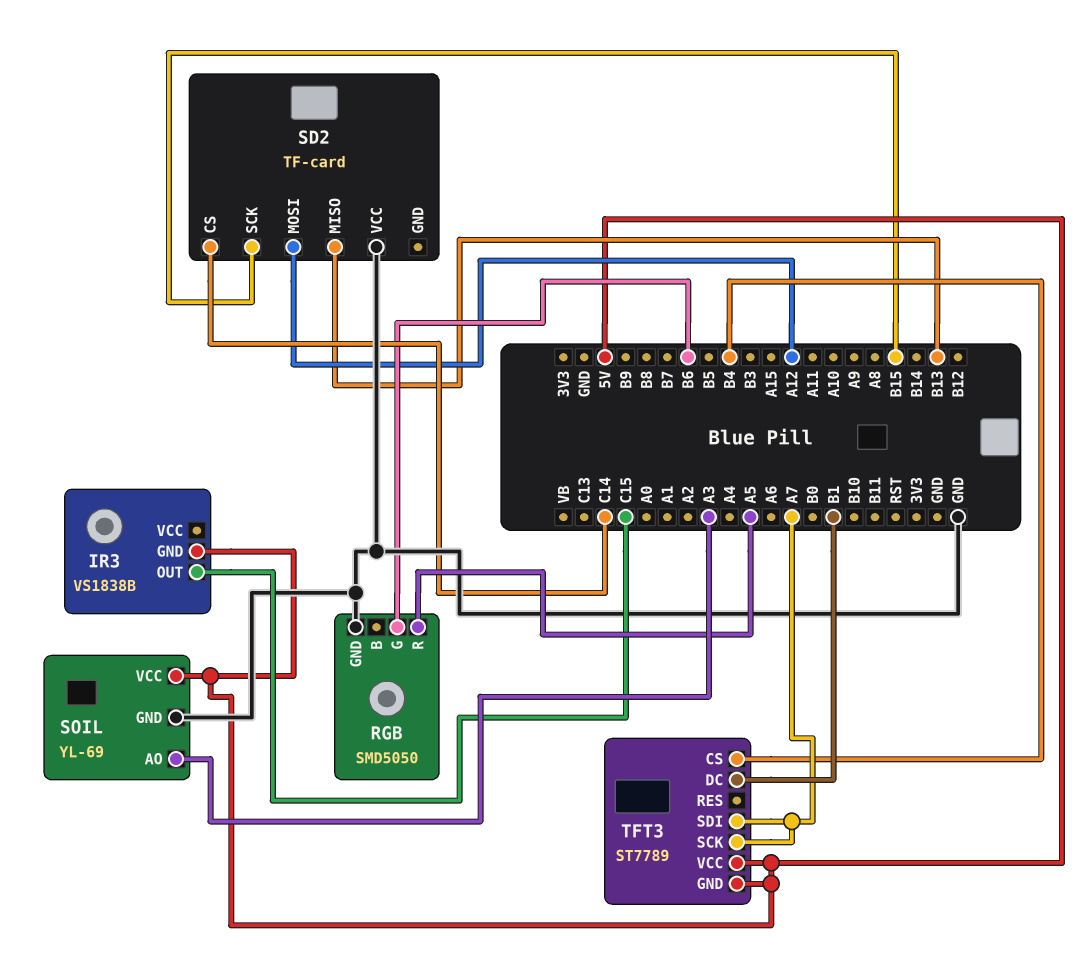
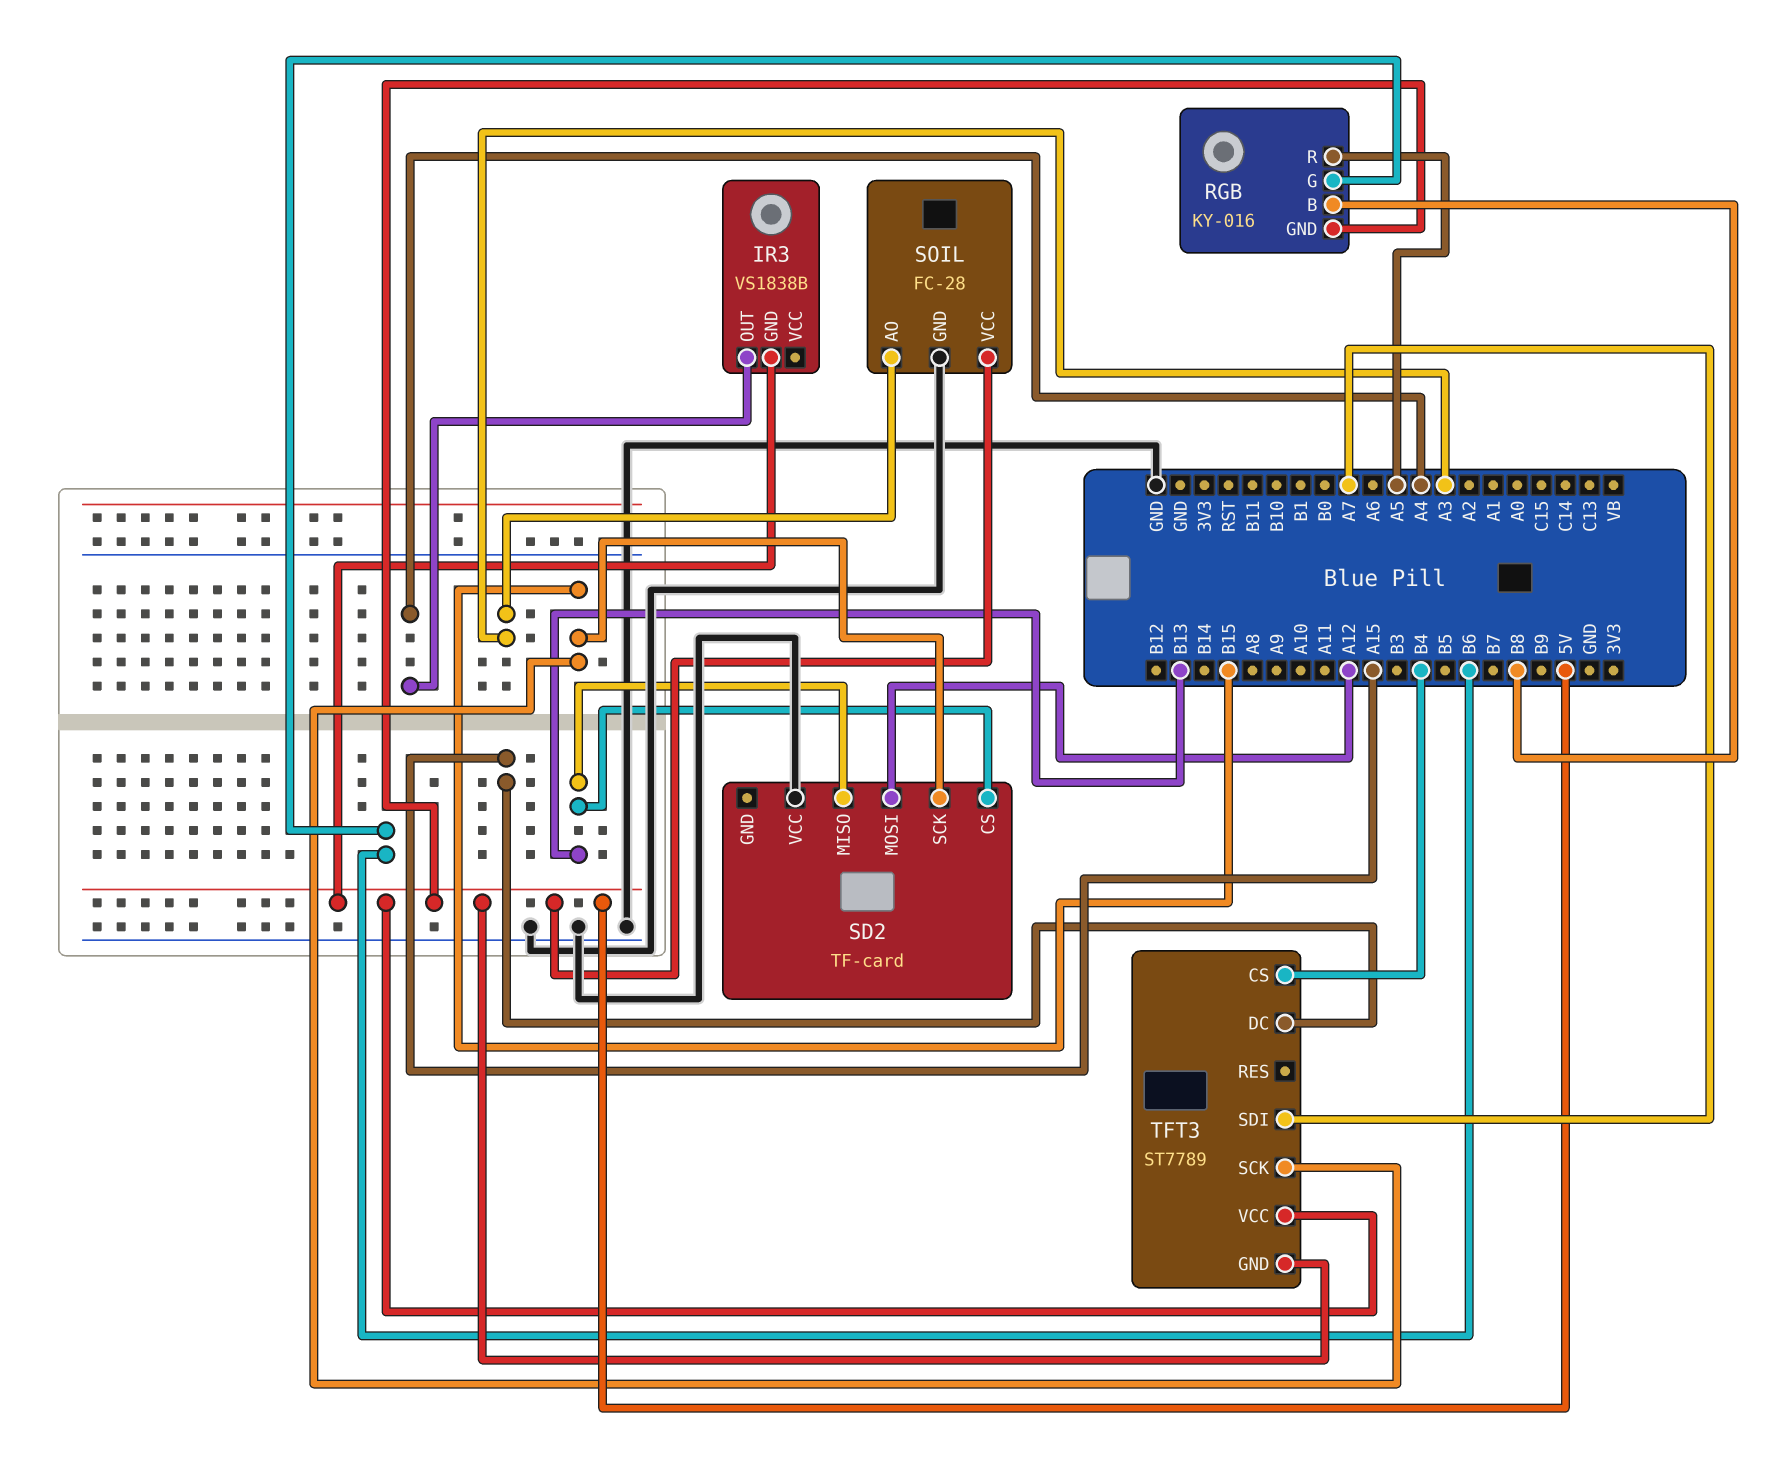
IR3 pin OUT: C15 -> A4
RGB: SMD5050 -> KY-016
RGB pin B: none -> B8
RGB pin GND: GND -> 5V
SD2 pin CS: C14 -> B13
SOIL: YL-69 -> FC-28
TFT3 pin DC: B1 -> A15
TFT3 pin SCK: A7 -> B15

